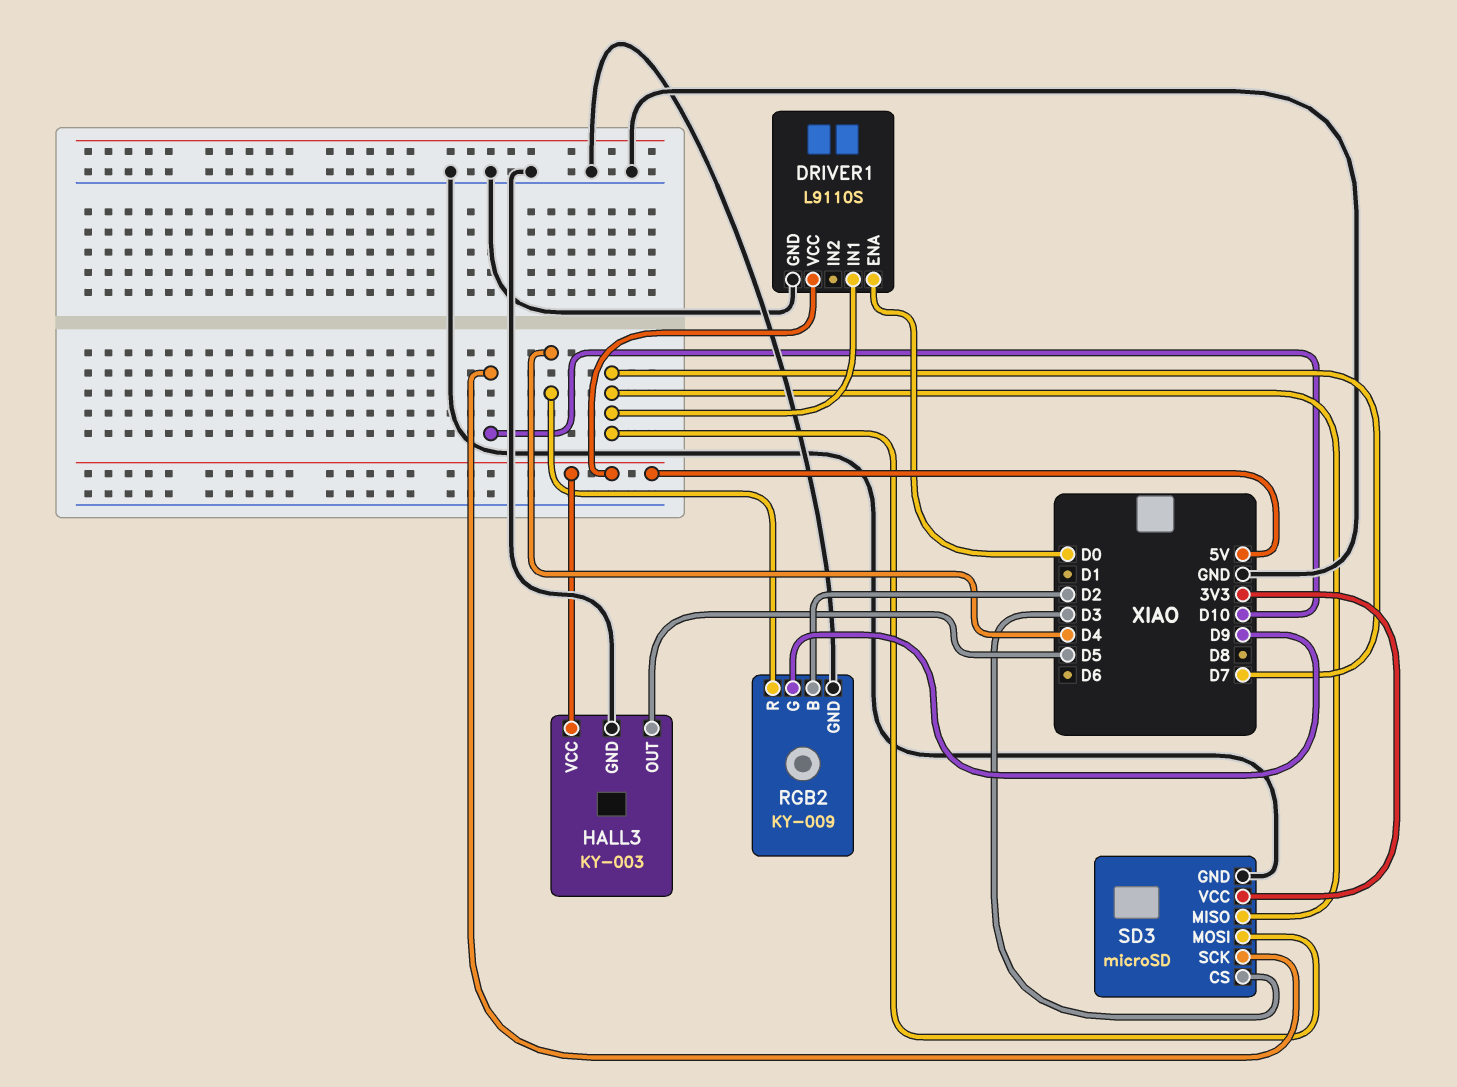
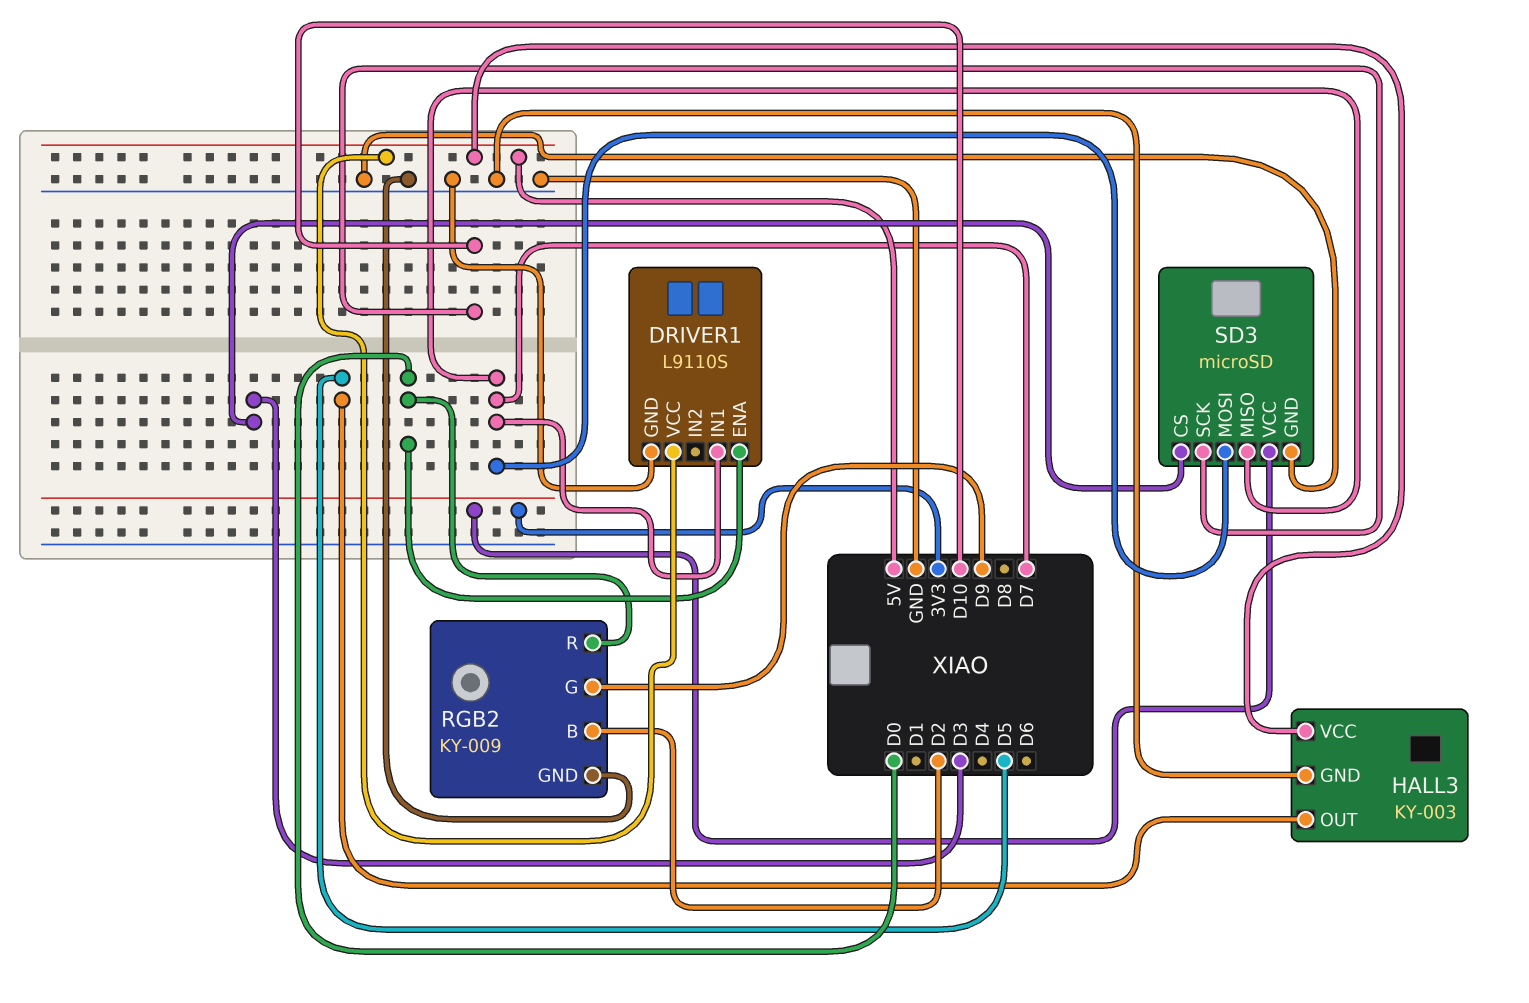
RGB2 pin R: D4 -> D0

